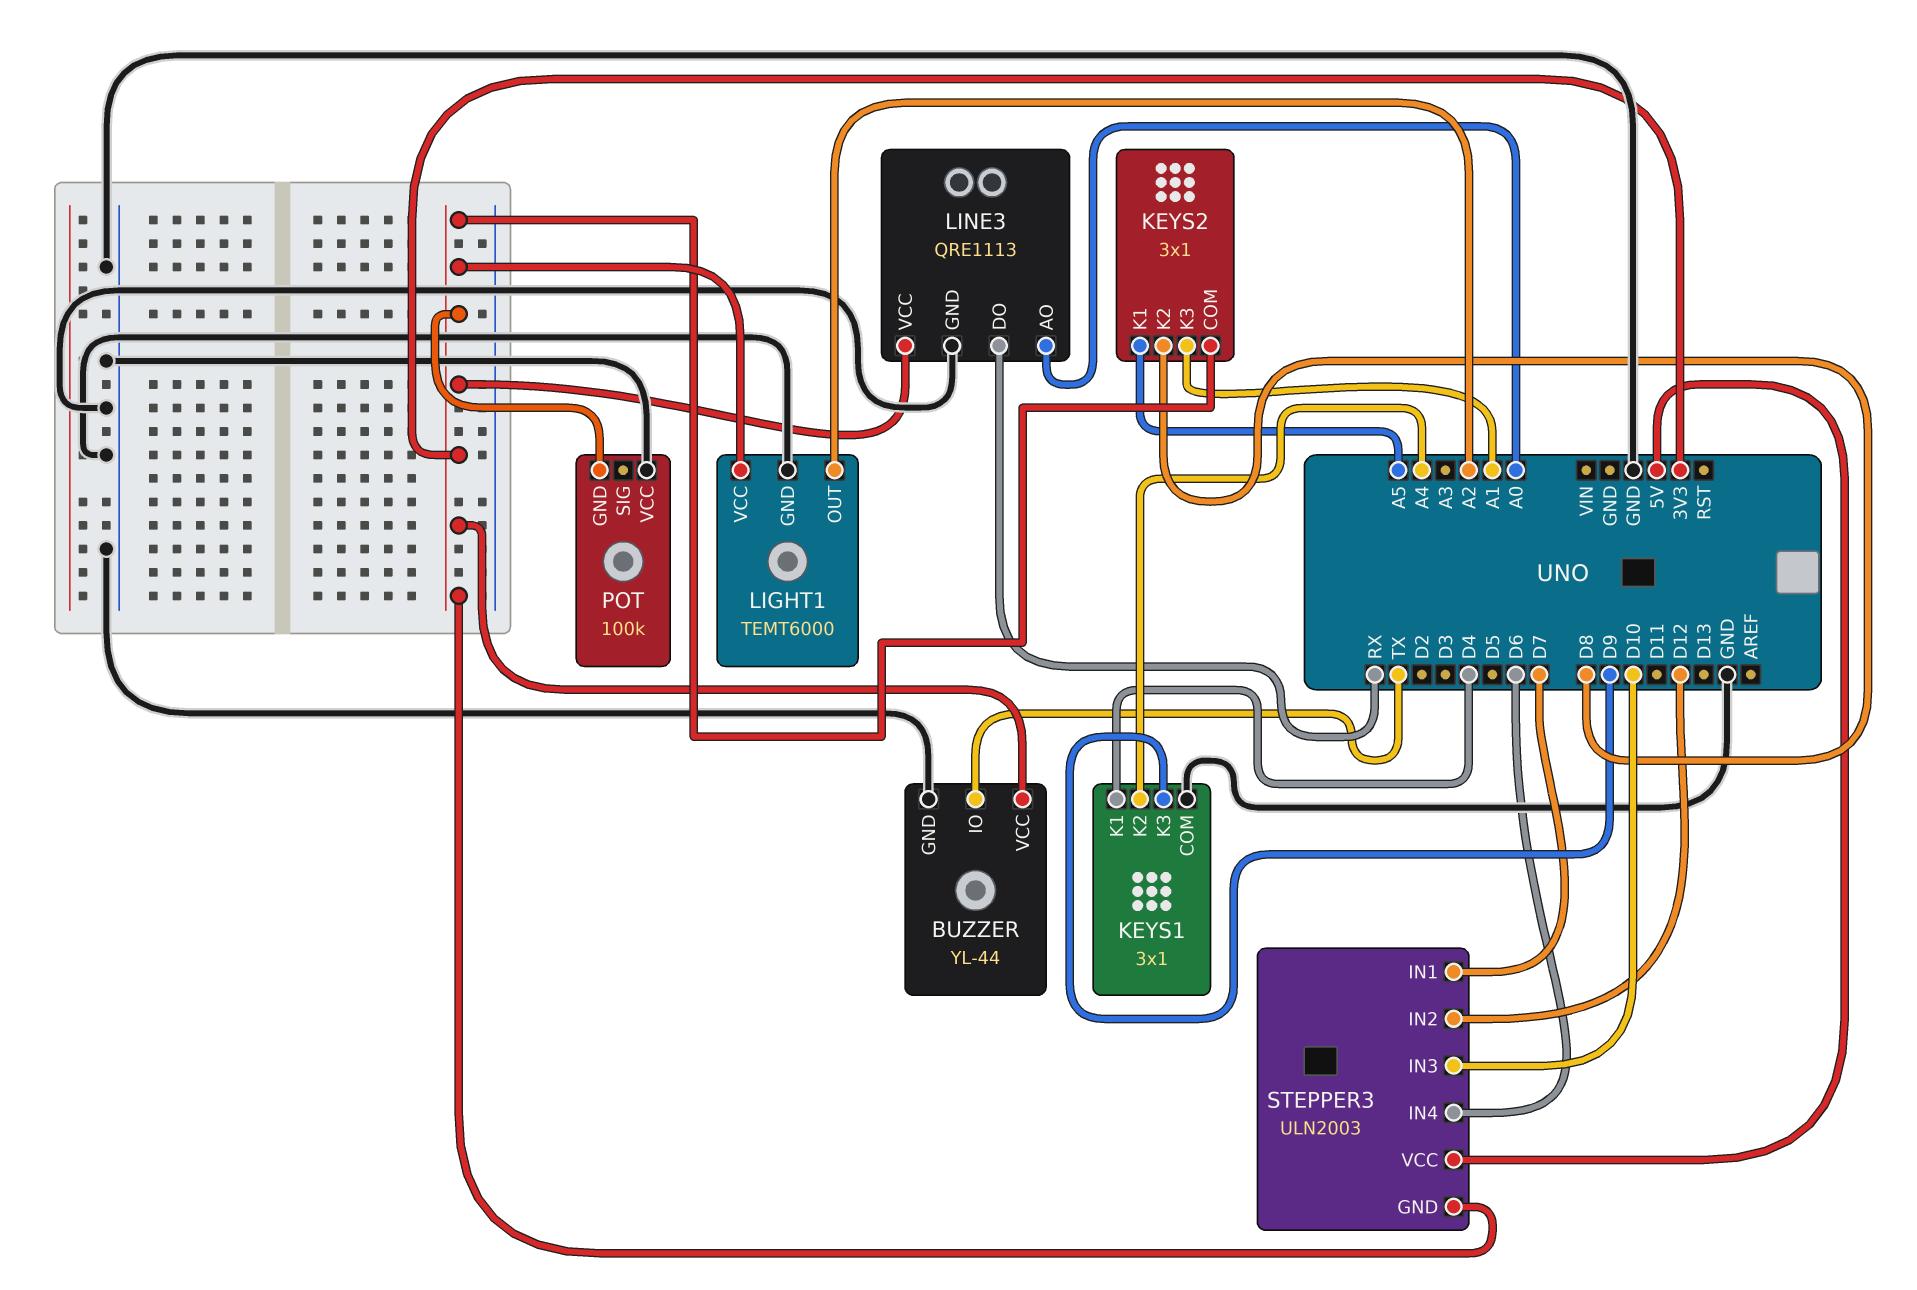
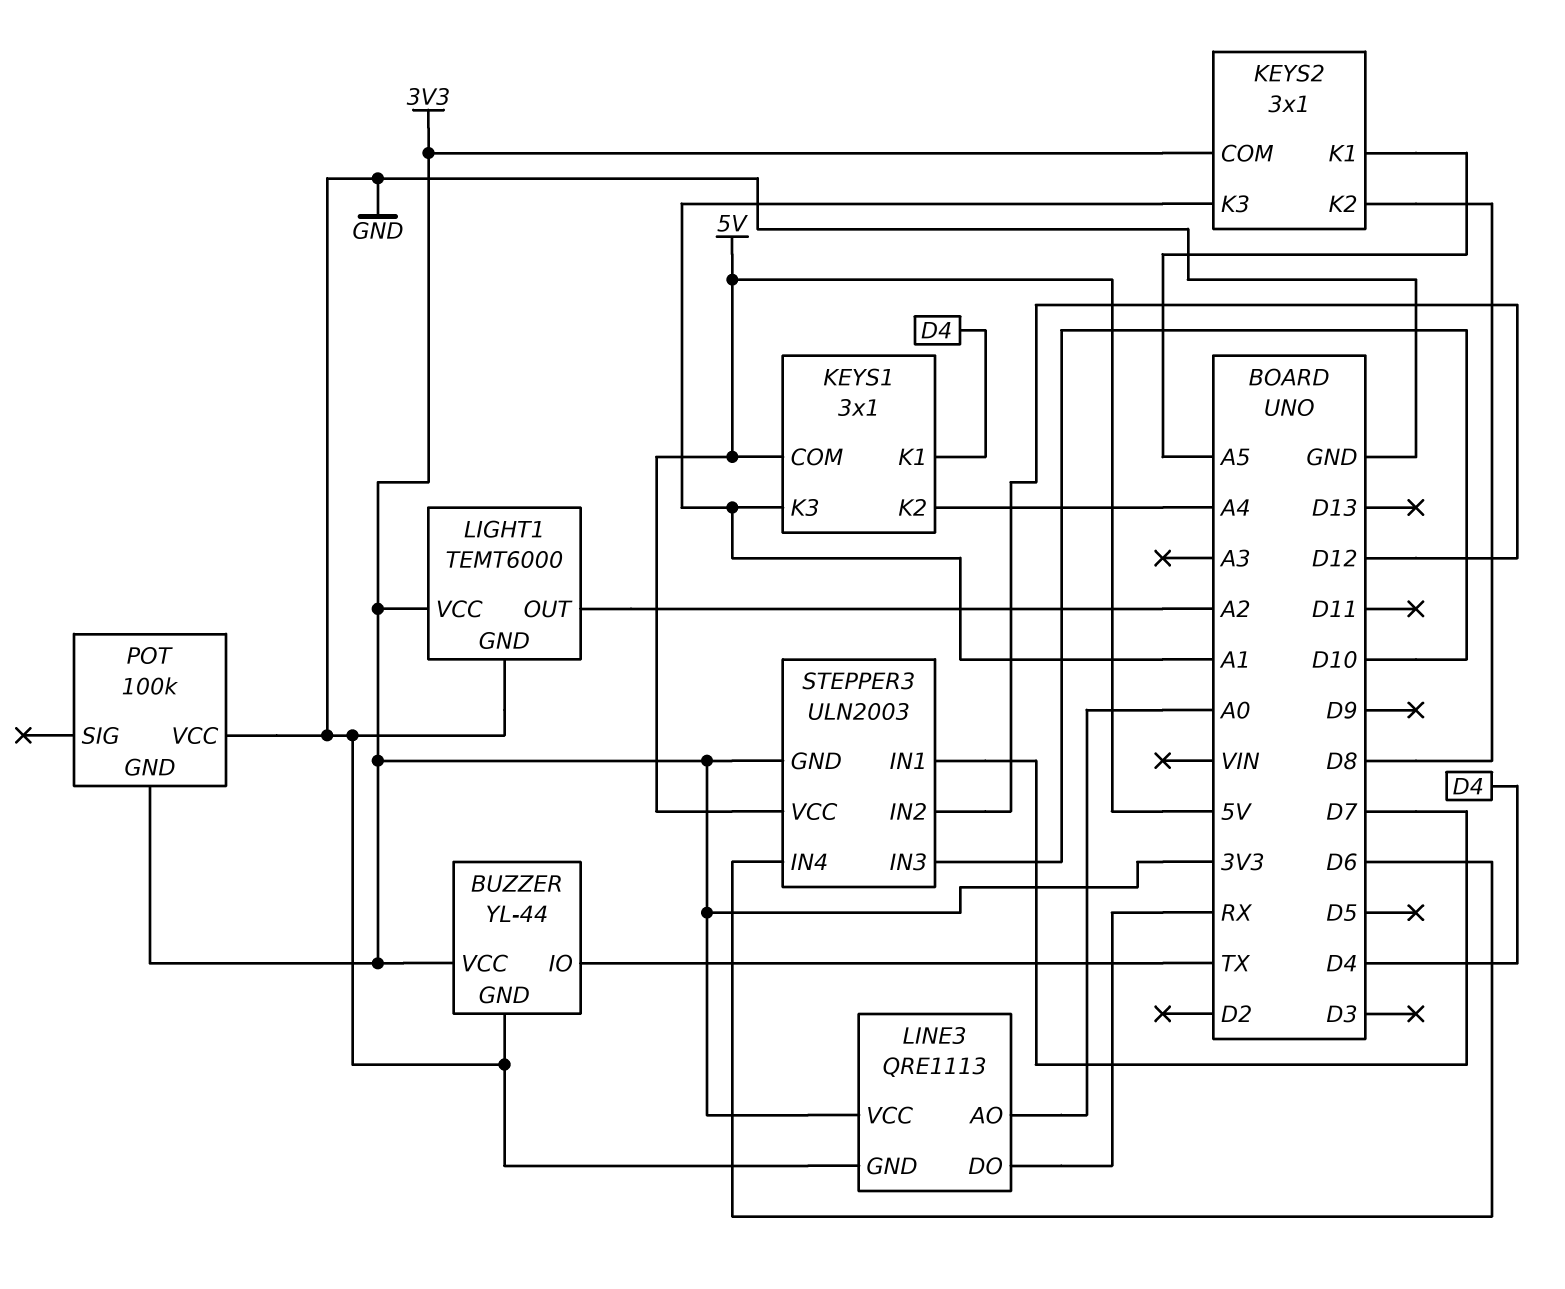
KEYS1 pin COM: GND -> 5V
KEYS1 pin K3: D9 -> A1

